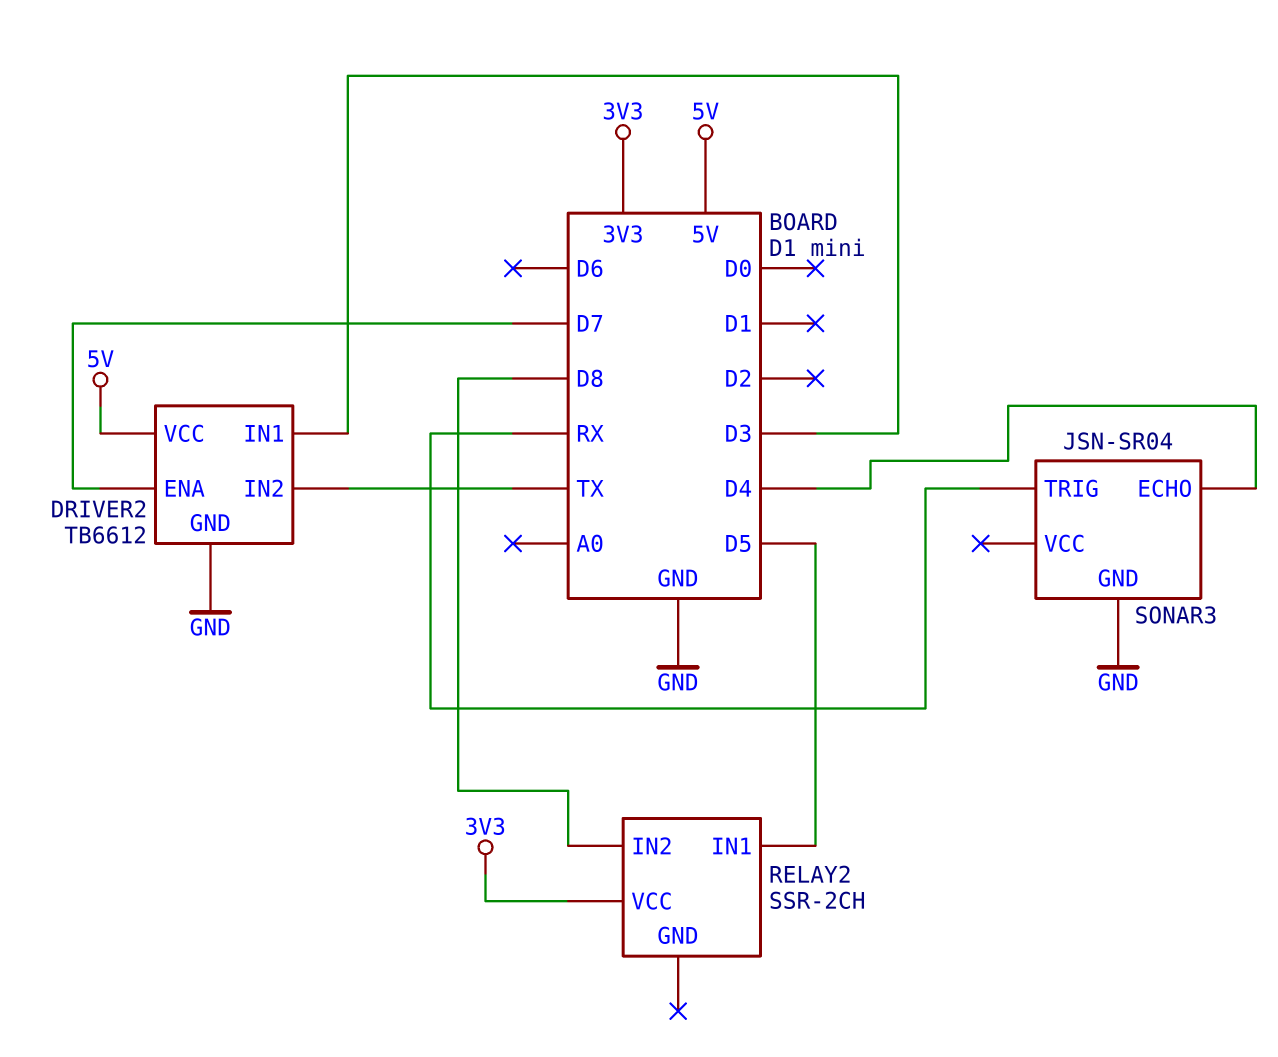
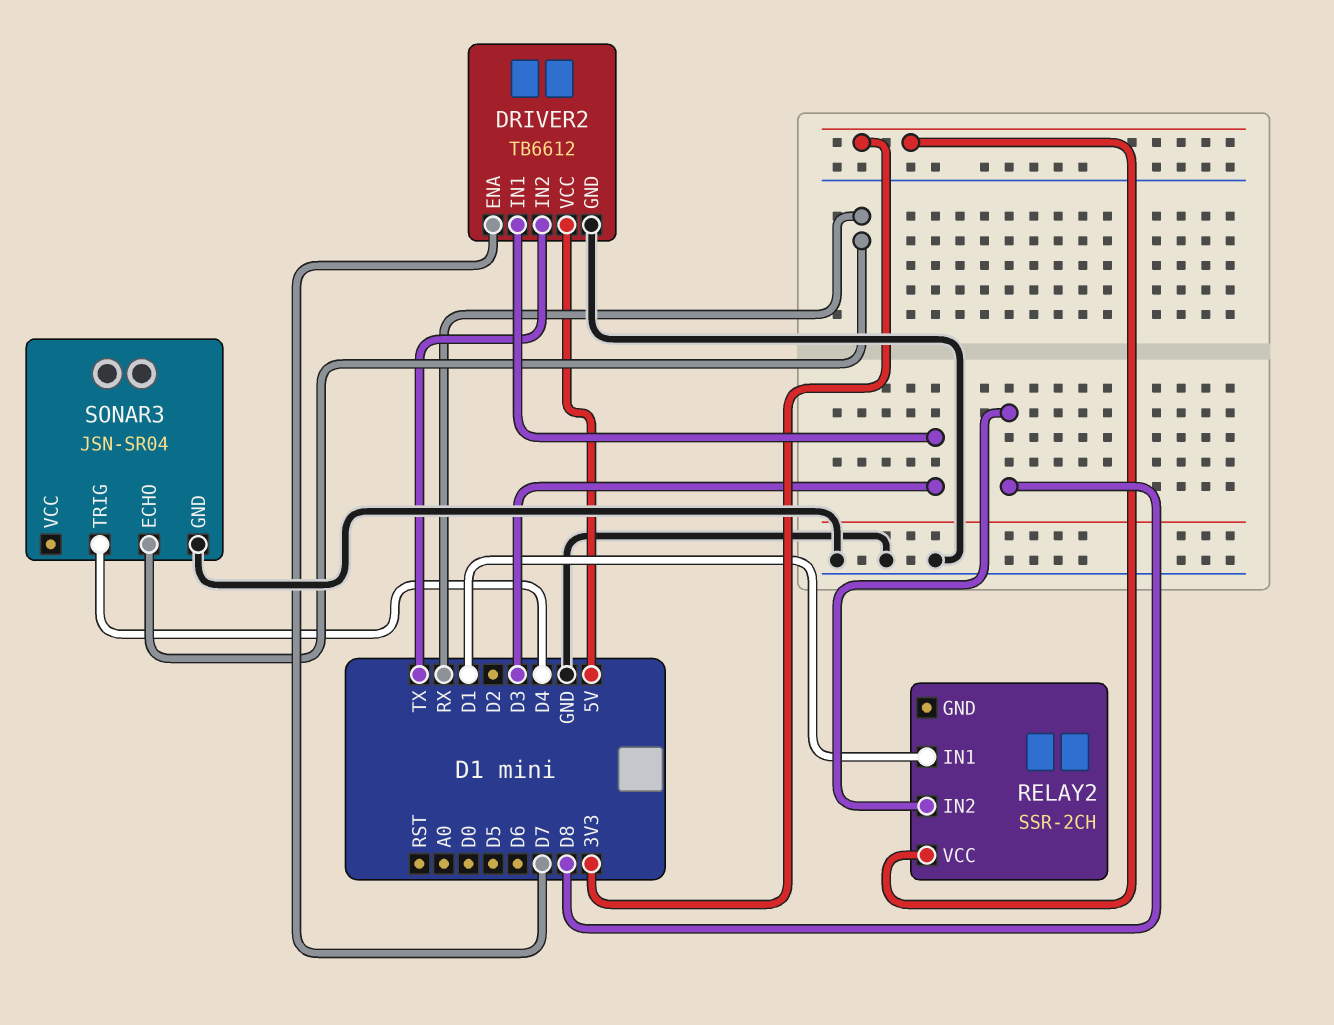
RELAY2 pin IN1: D5 -> D1
SONAR3 pin ECHO: D4 -> RX
SONAR3 pin TRIG: RX -> D4

